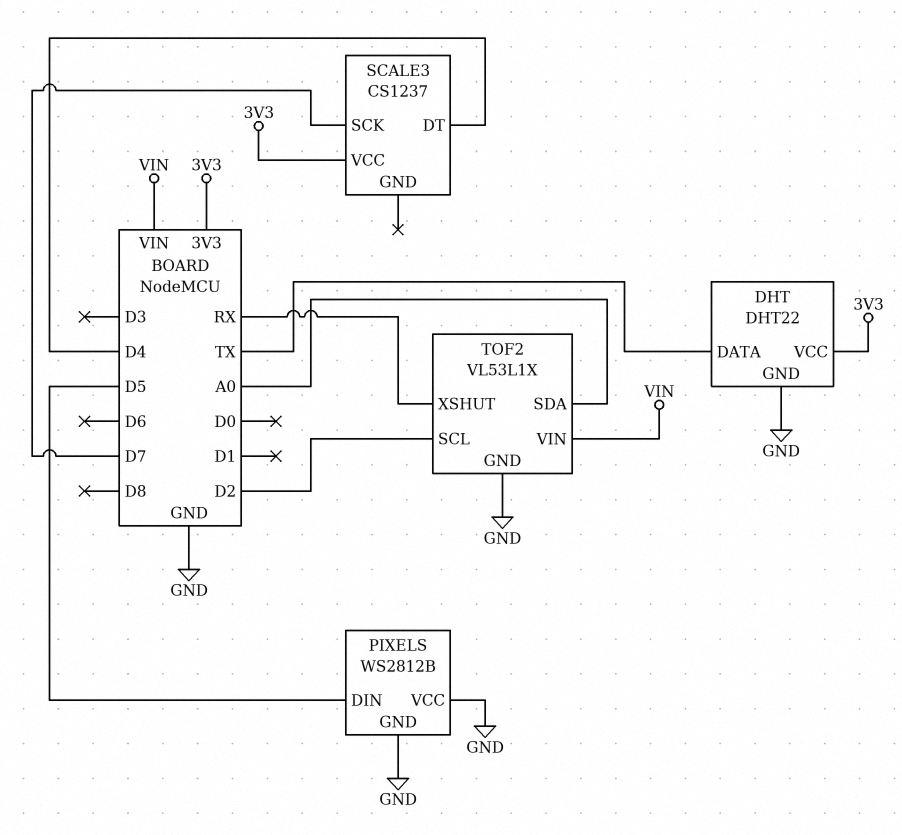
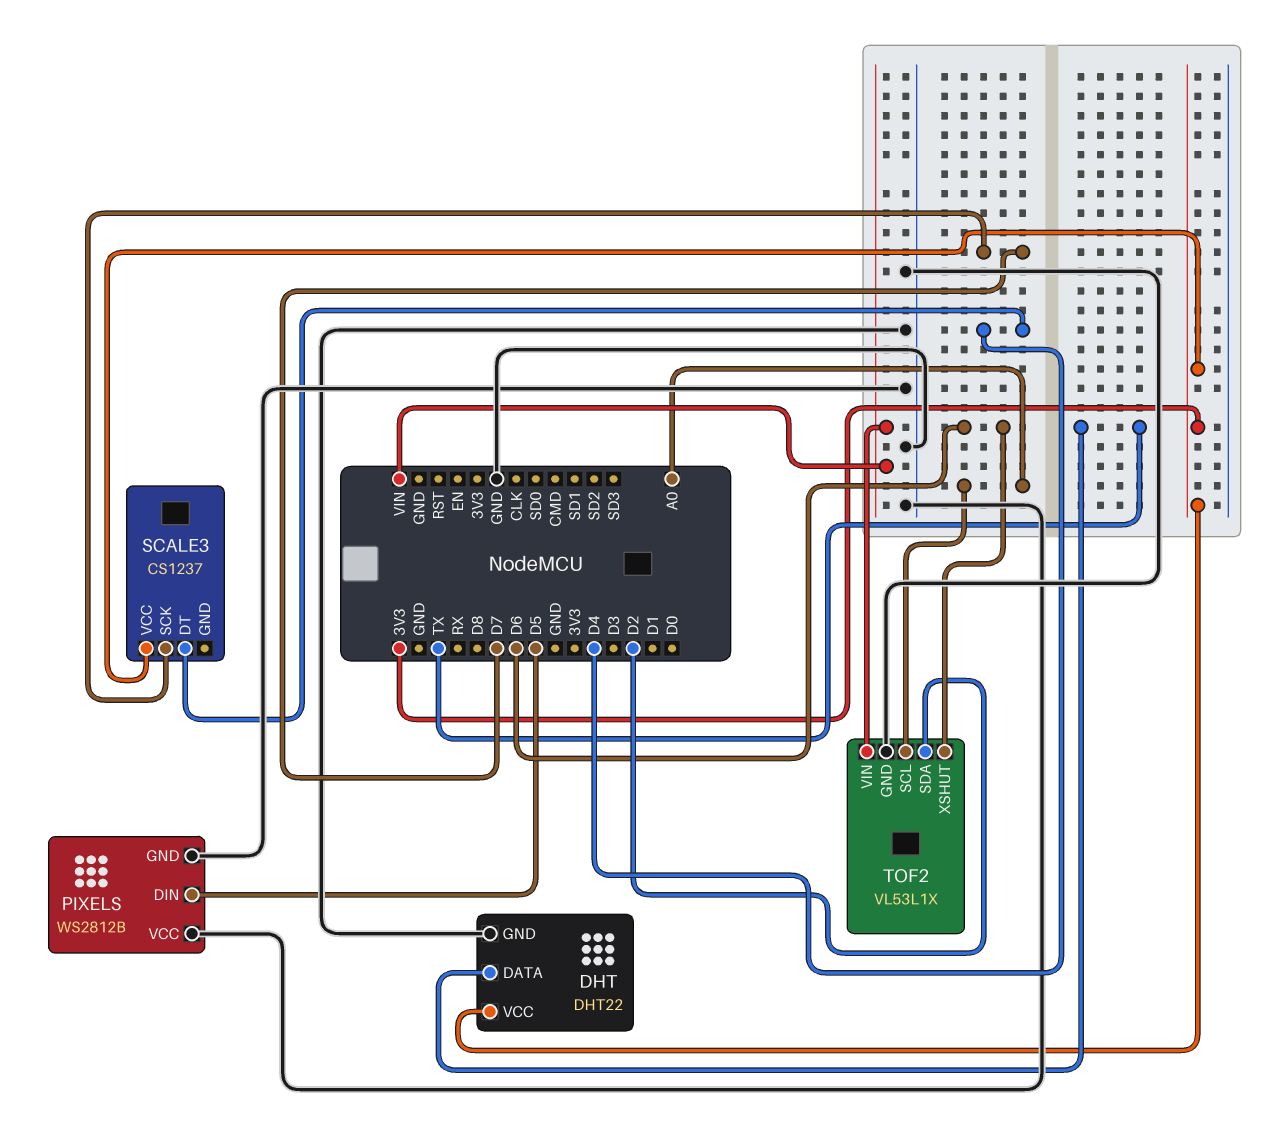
TOF2 pin SCL: D2 -> A0
TOF2 pin SDA: A0 -> D2
TOF2 pin XSHUT: RX -> D6

